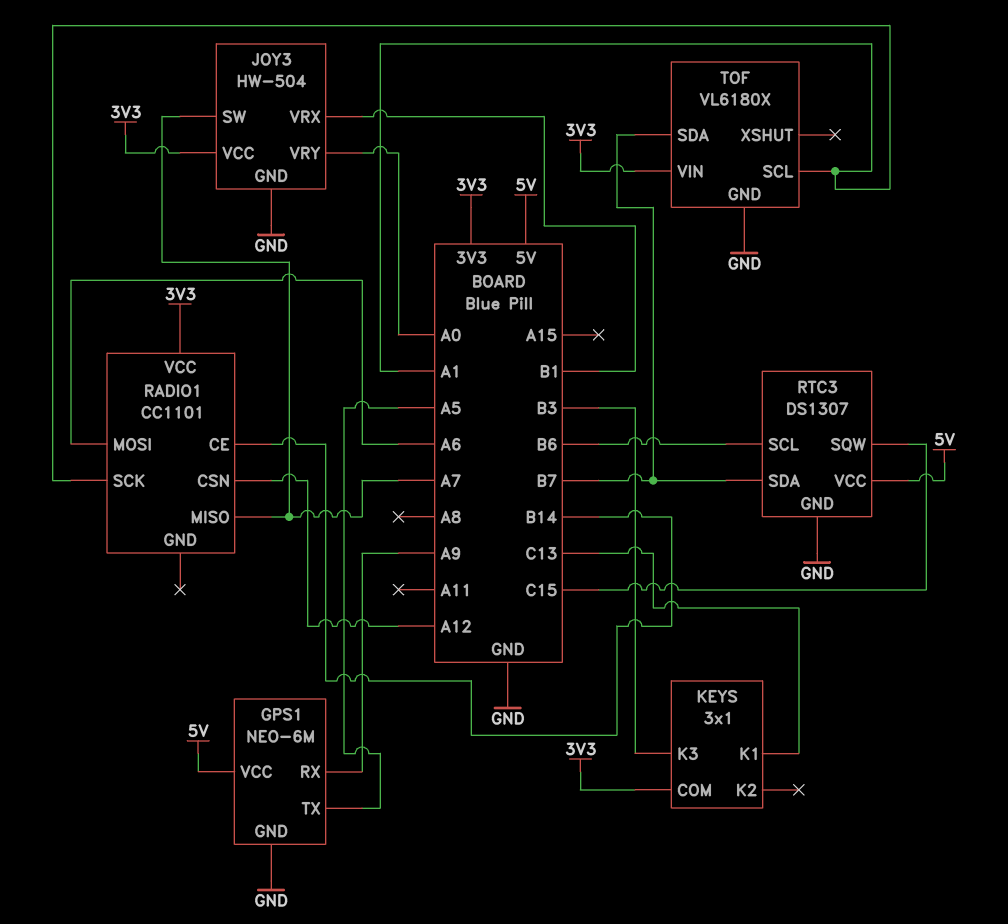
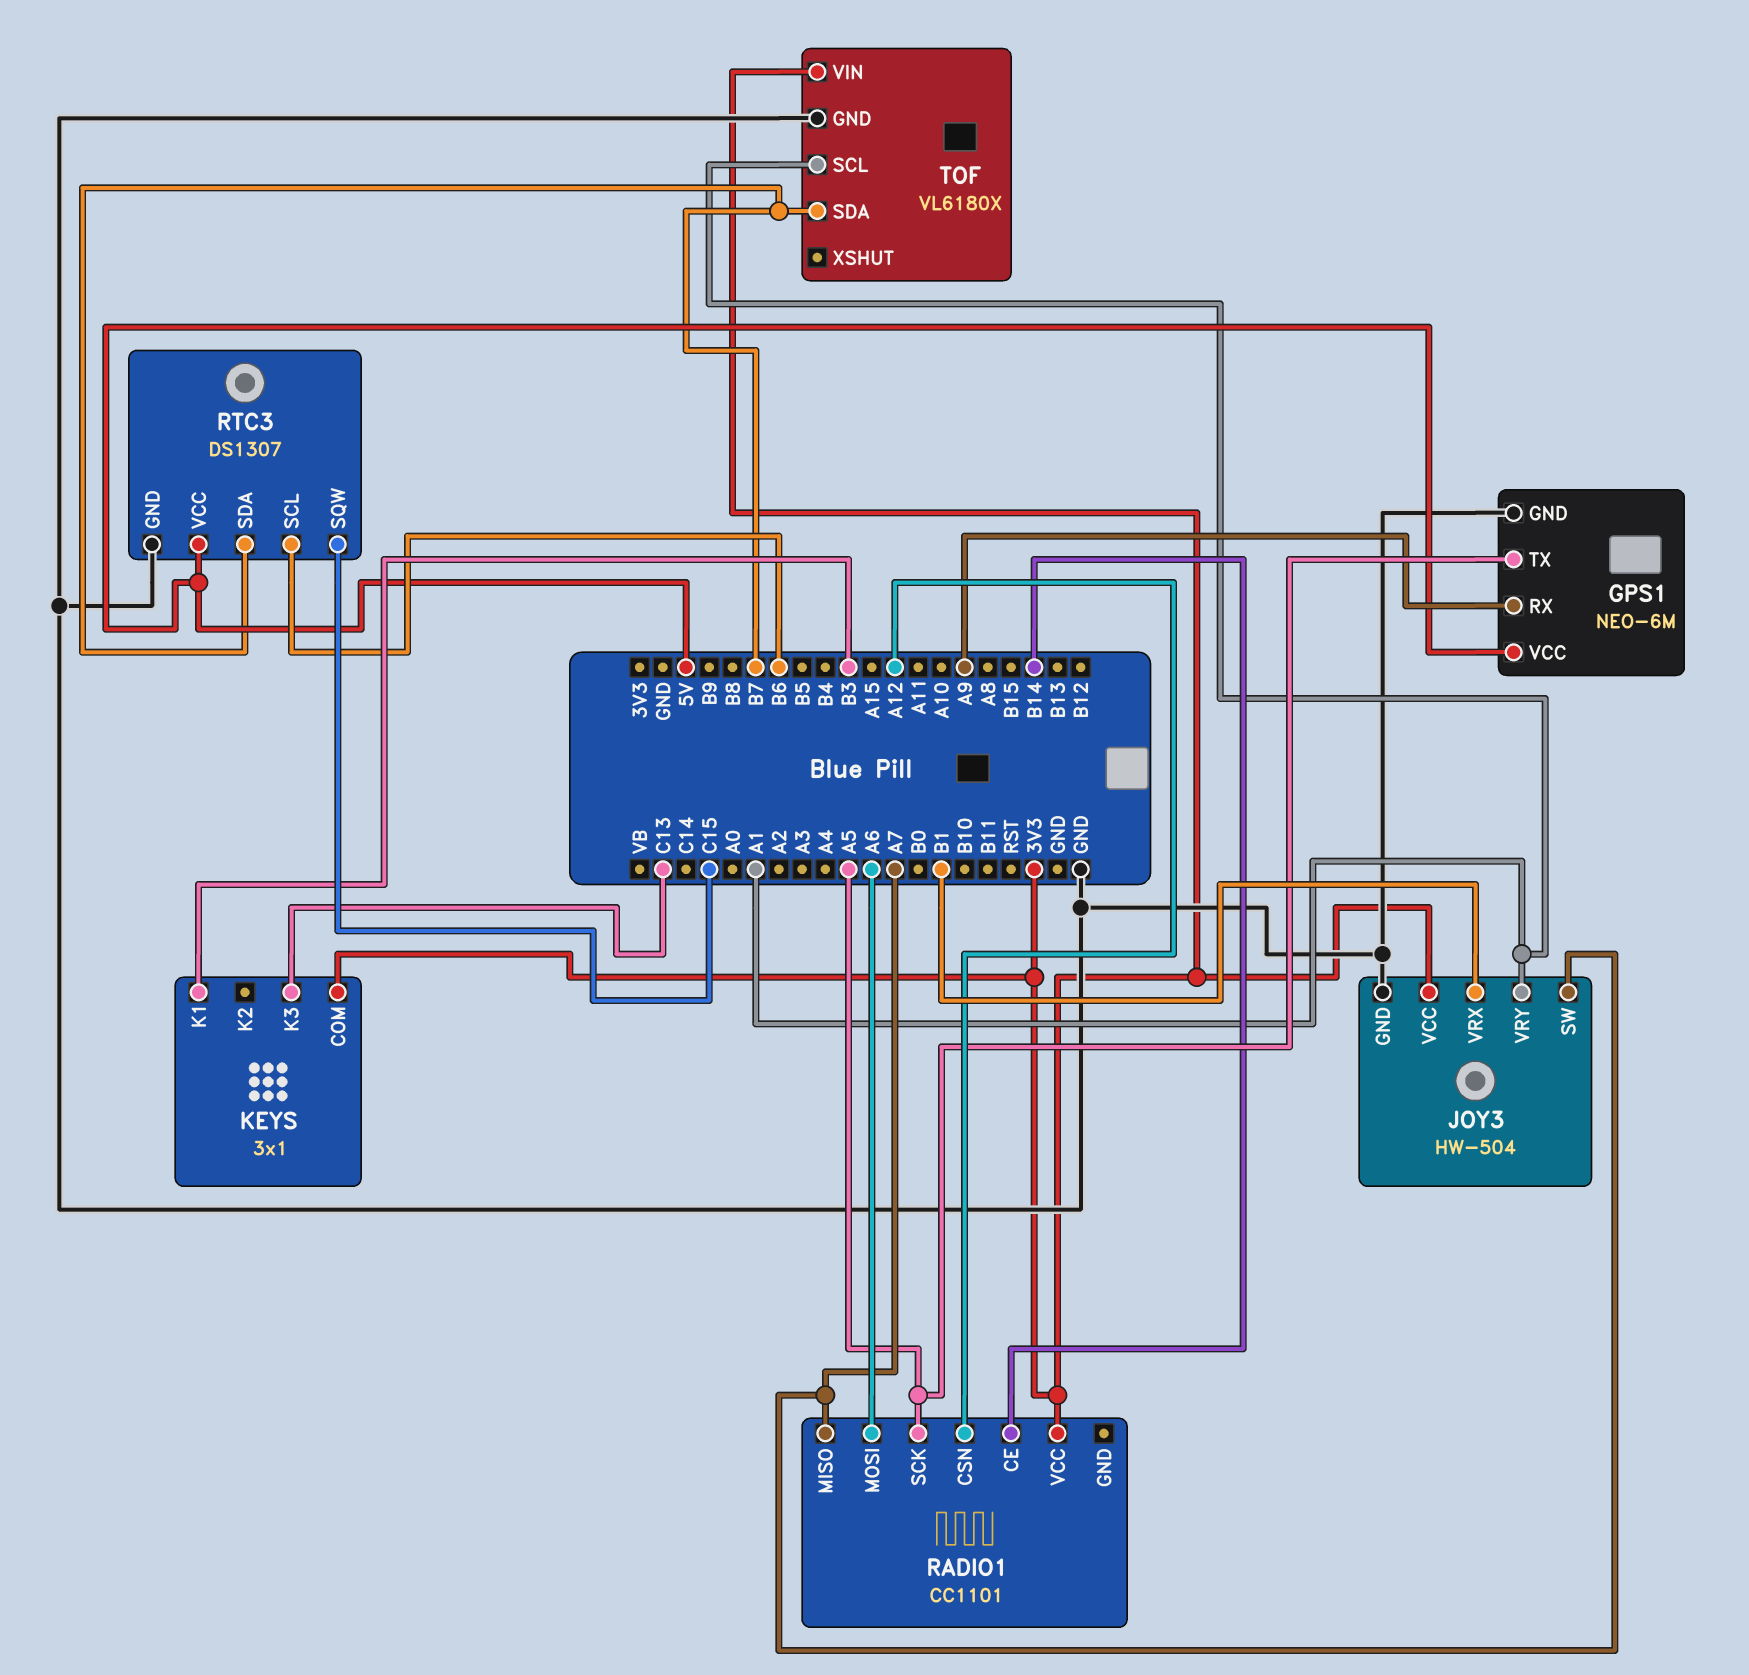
JOY3 pin VRY: A0 -> A1
KEYS pin K1: C13 -> B3
KEYS pin K3: B3 -> C13
RADIO1 pin SCK: A1 -> A5

